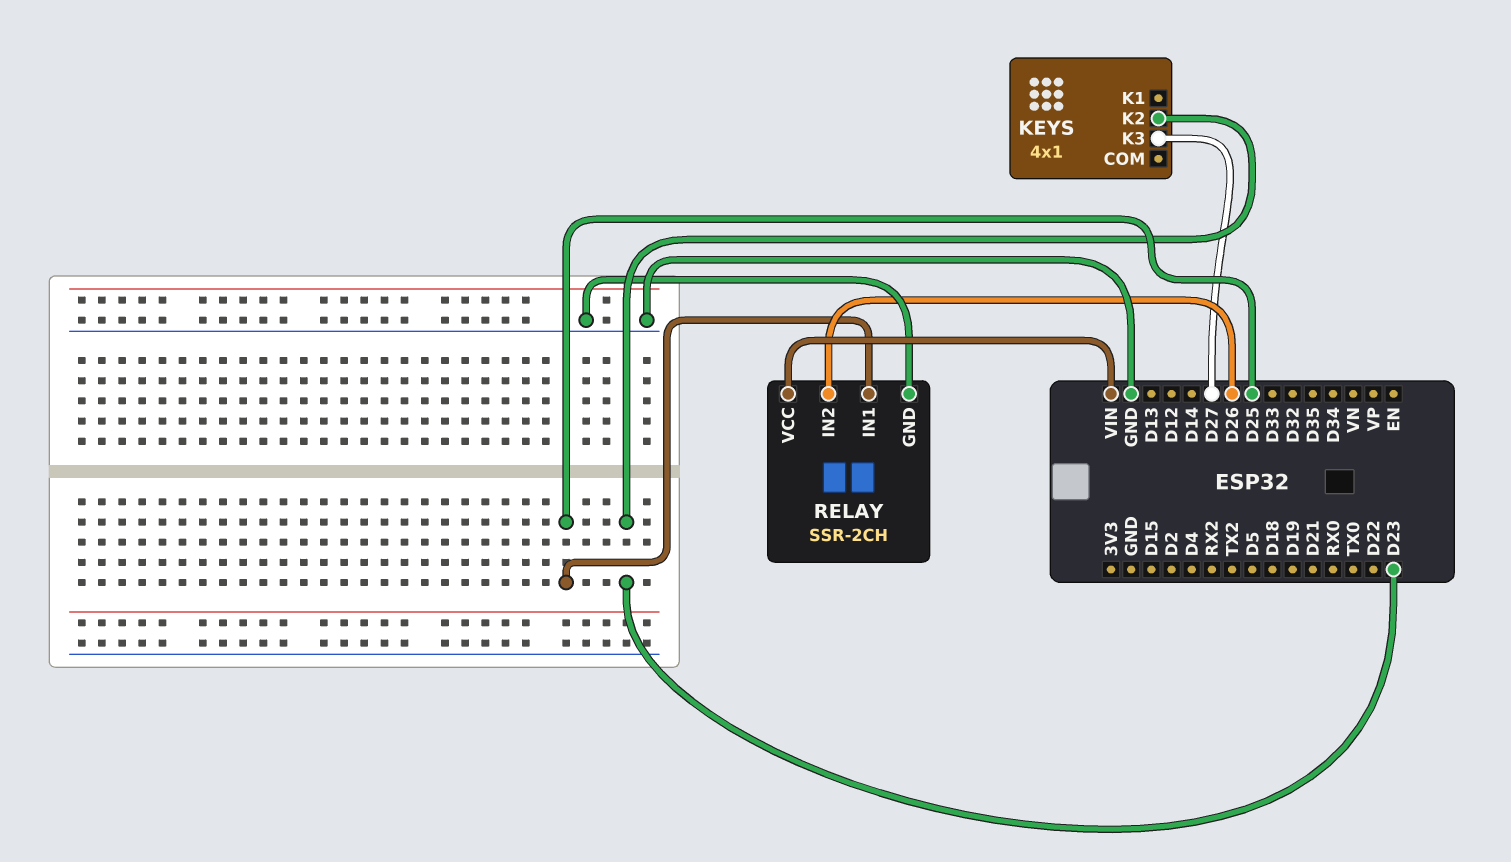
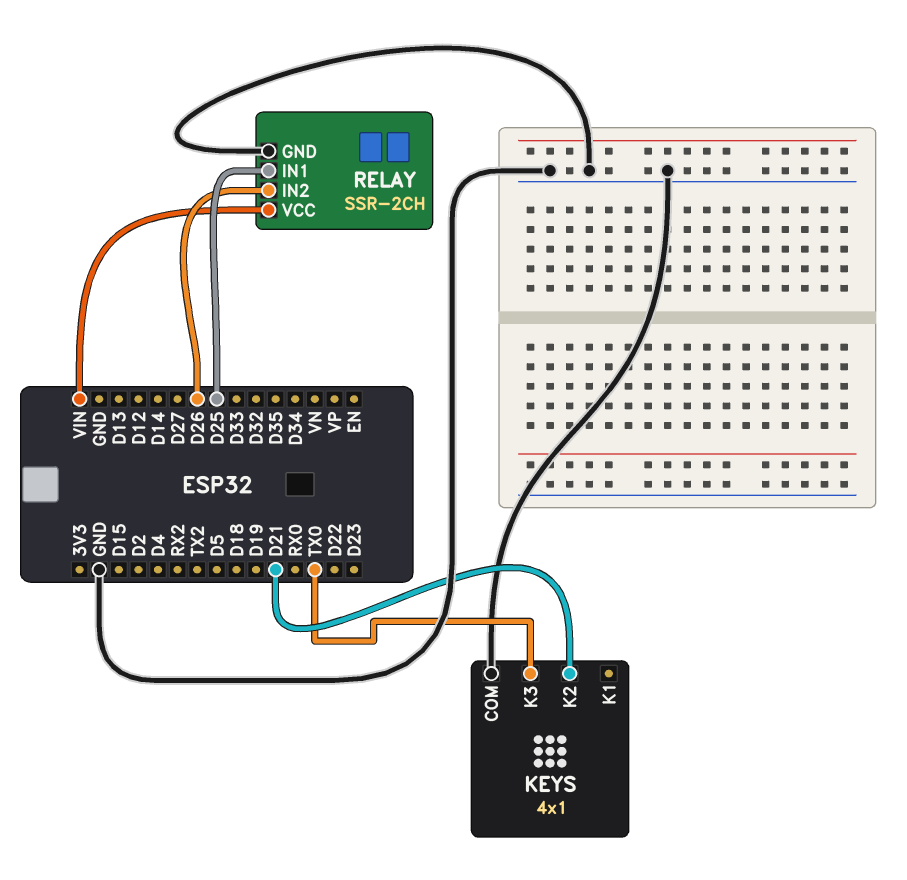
KEYS pin COM: none -> GND
KEYS pin K2: D23 -> D21
KEYS pin K3: D27 -> TX0

